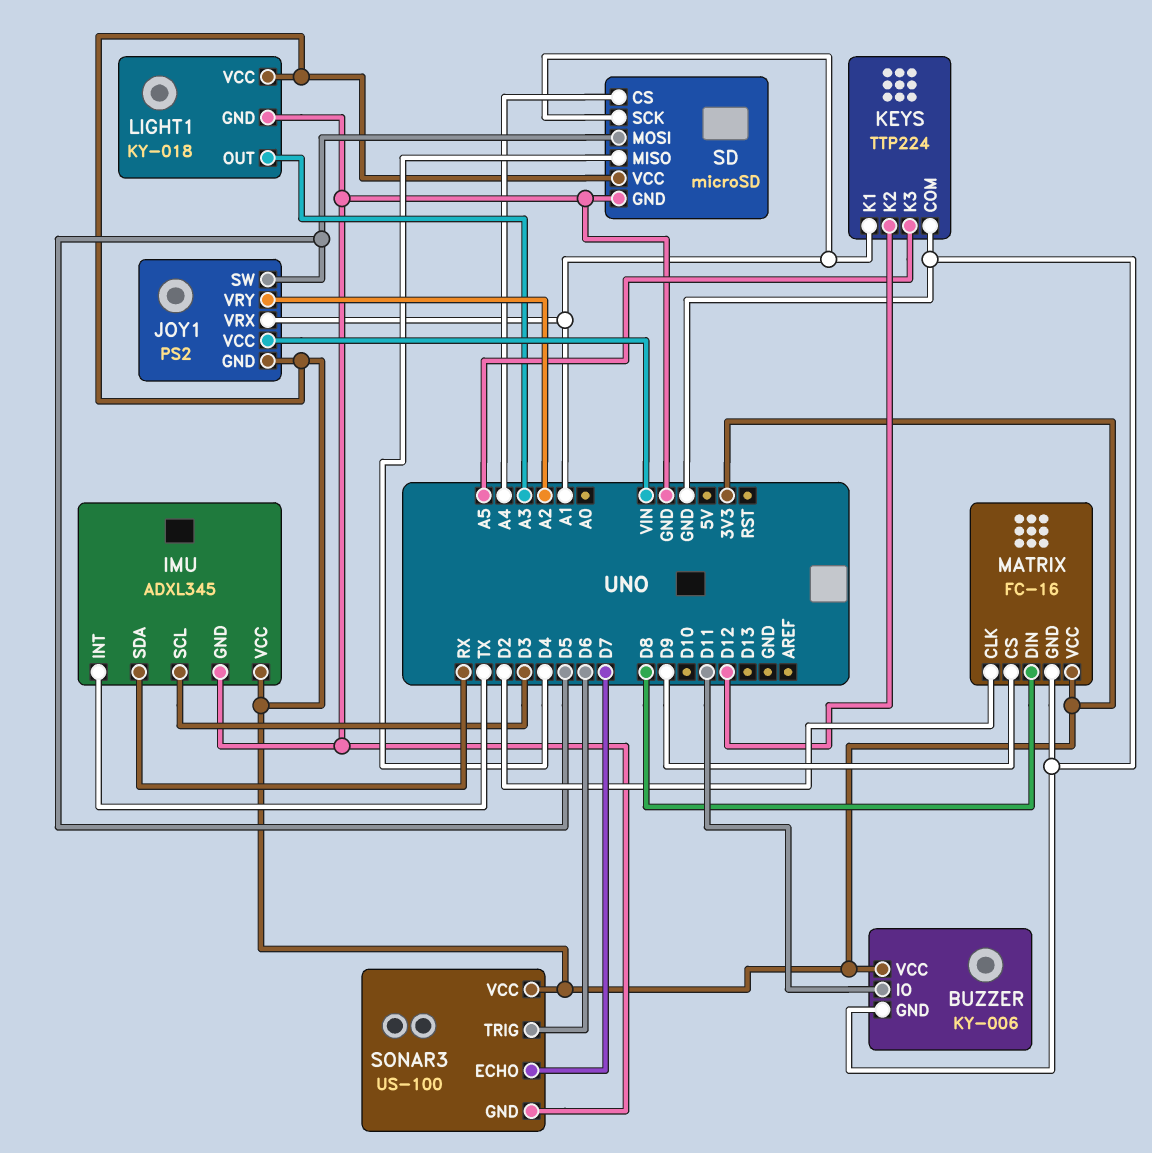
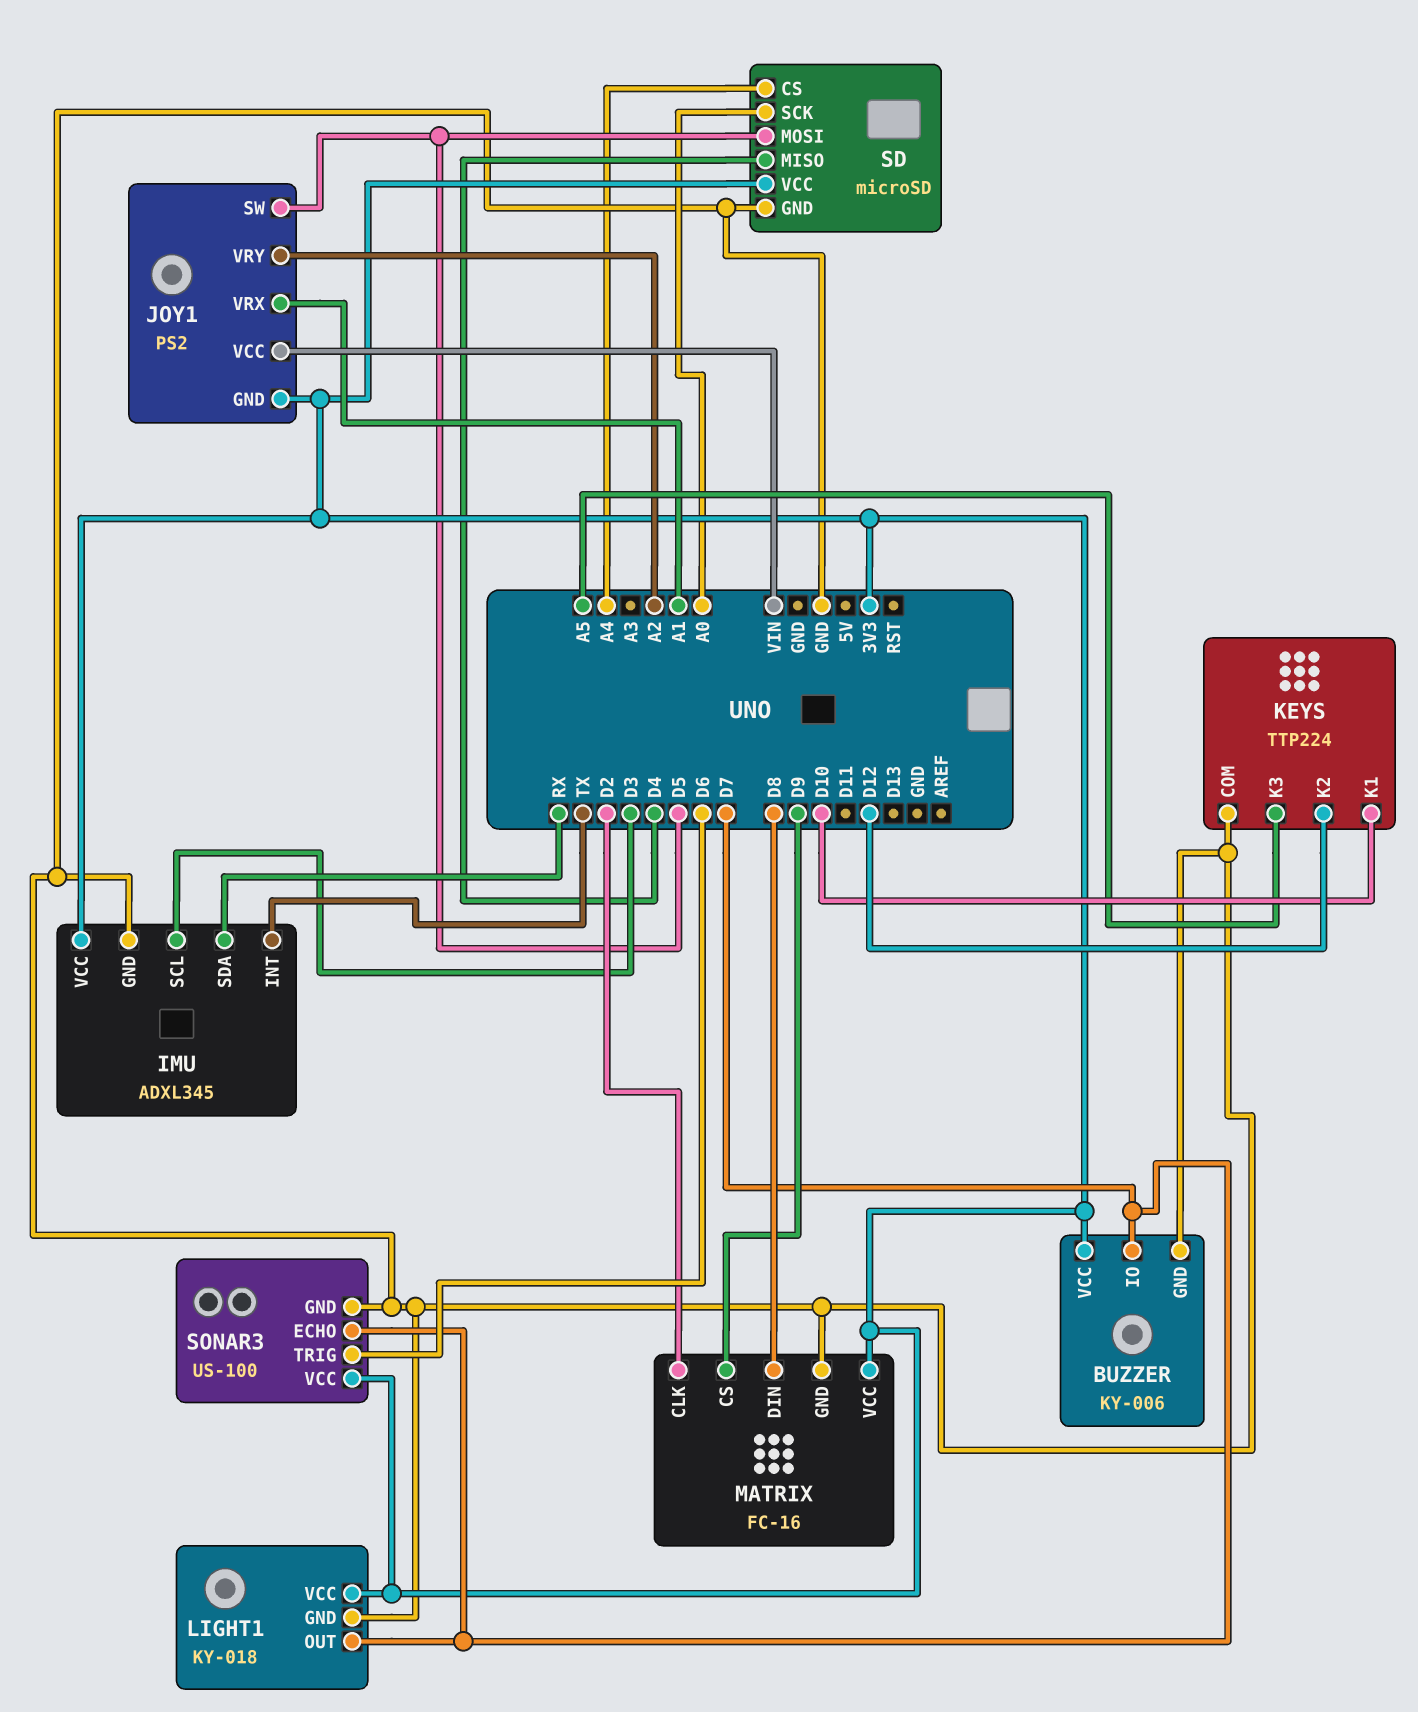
BUZZER pin IO: D11 -> D7
KEYS pin K1: A1 -> D10
LIGHT1 pin OUT: A3 -> D7
SD pin SCK: A1 -> A0

